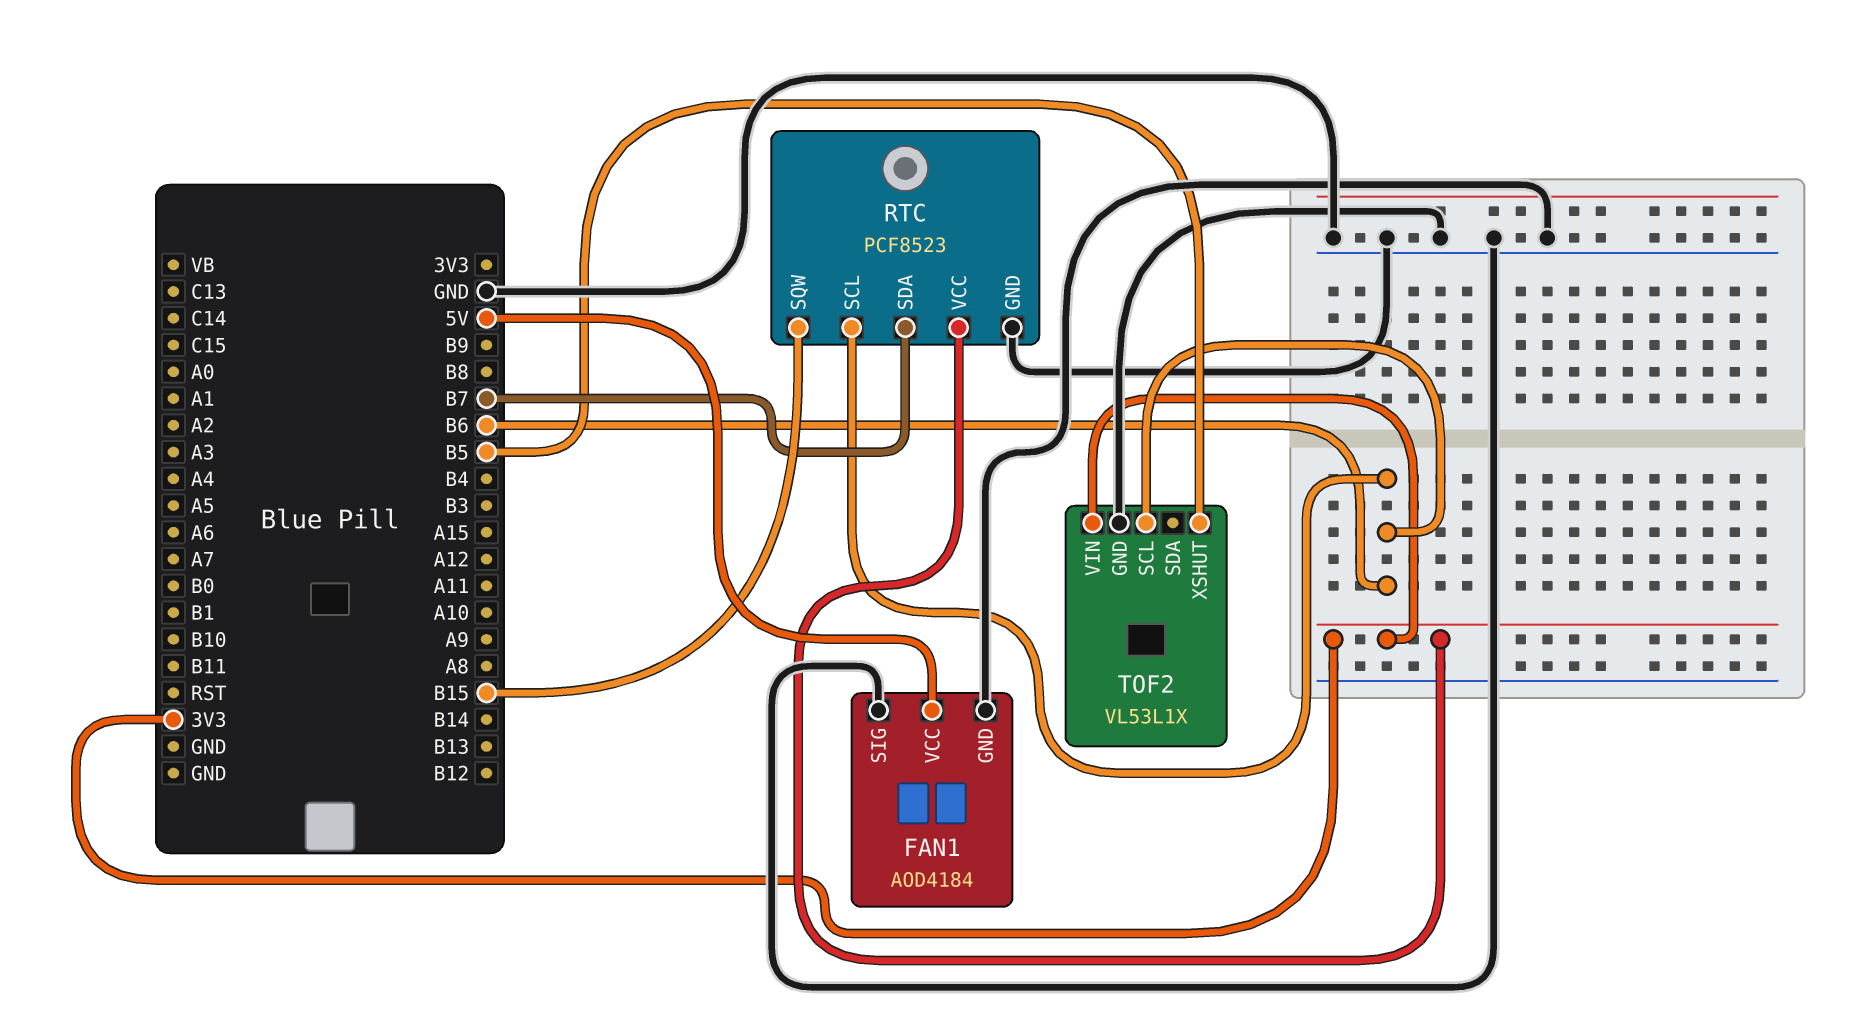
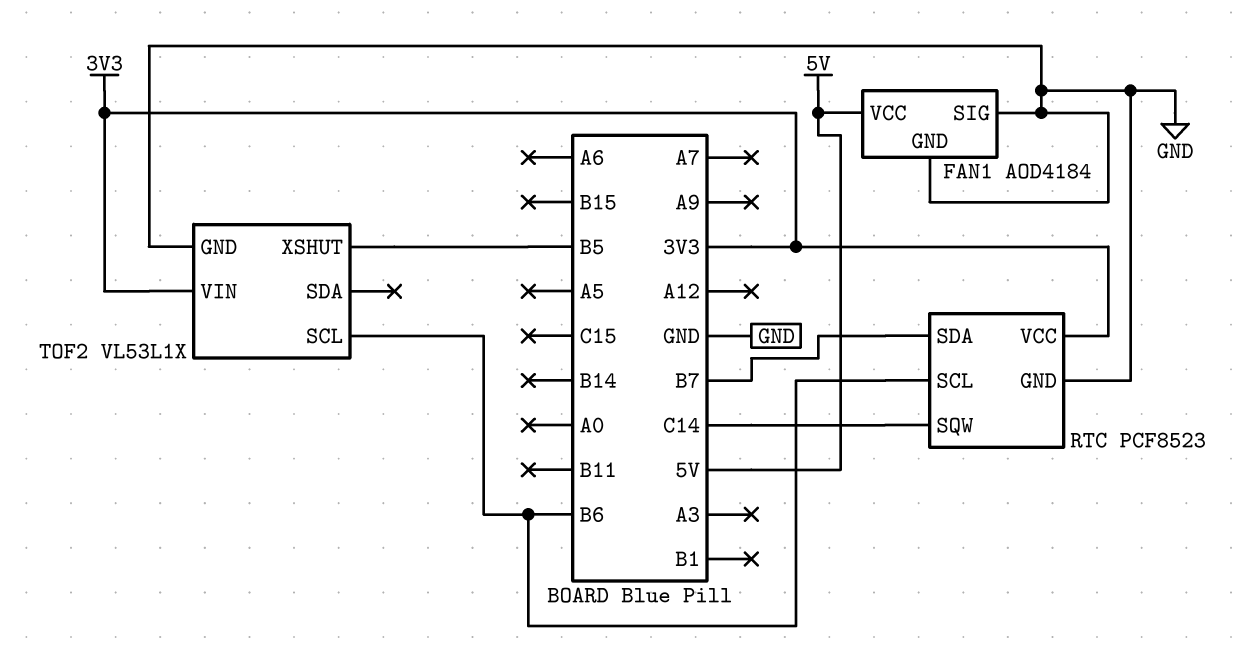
RTC pin SQW: B15 -> C14

